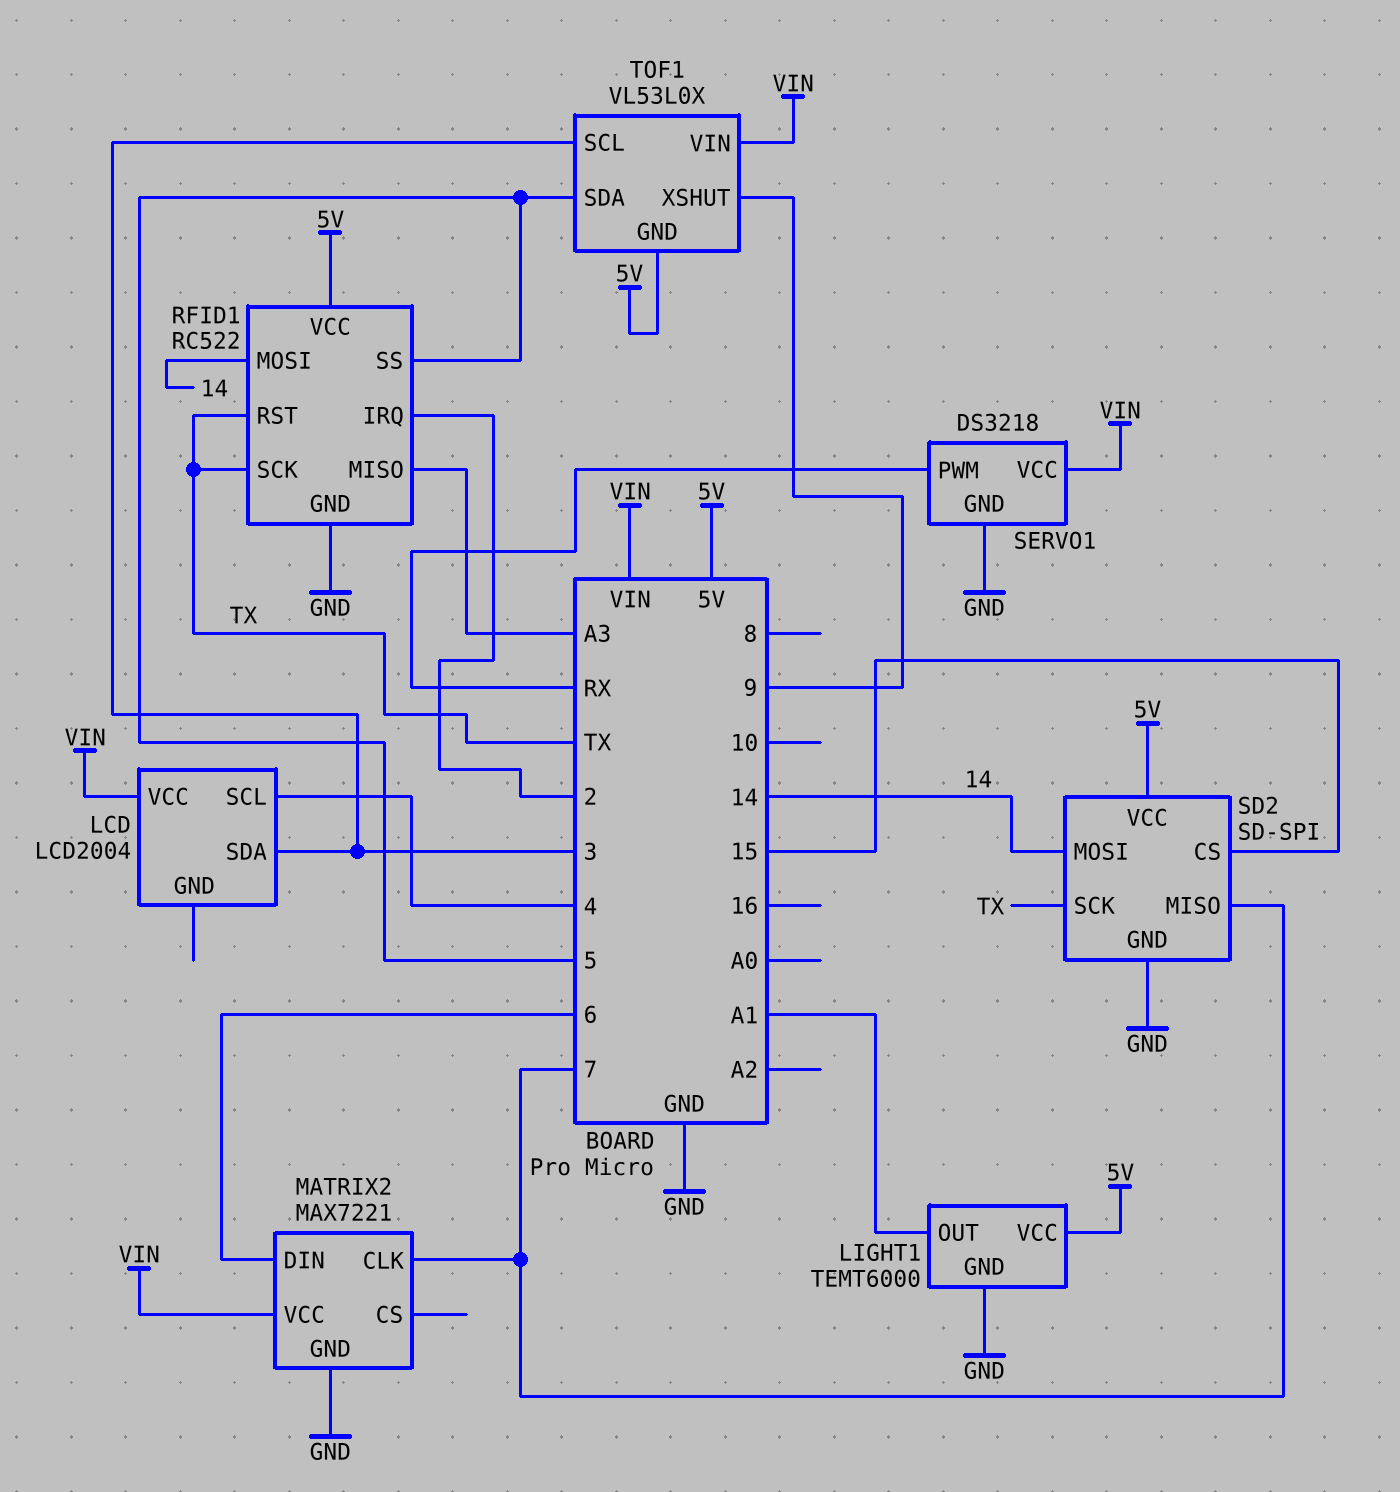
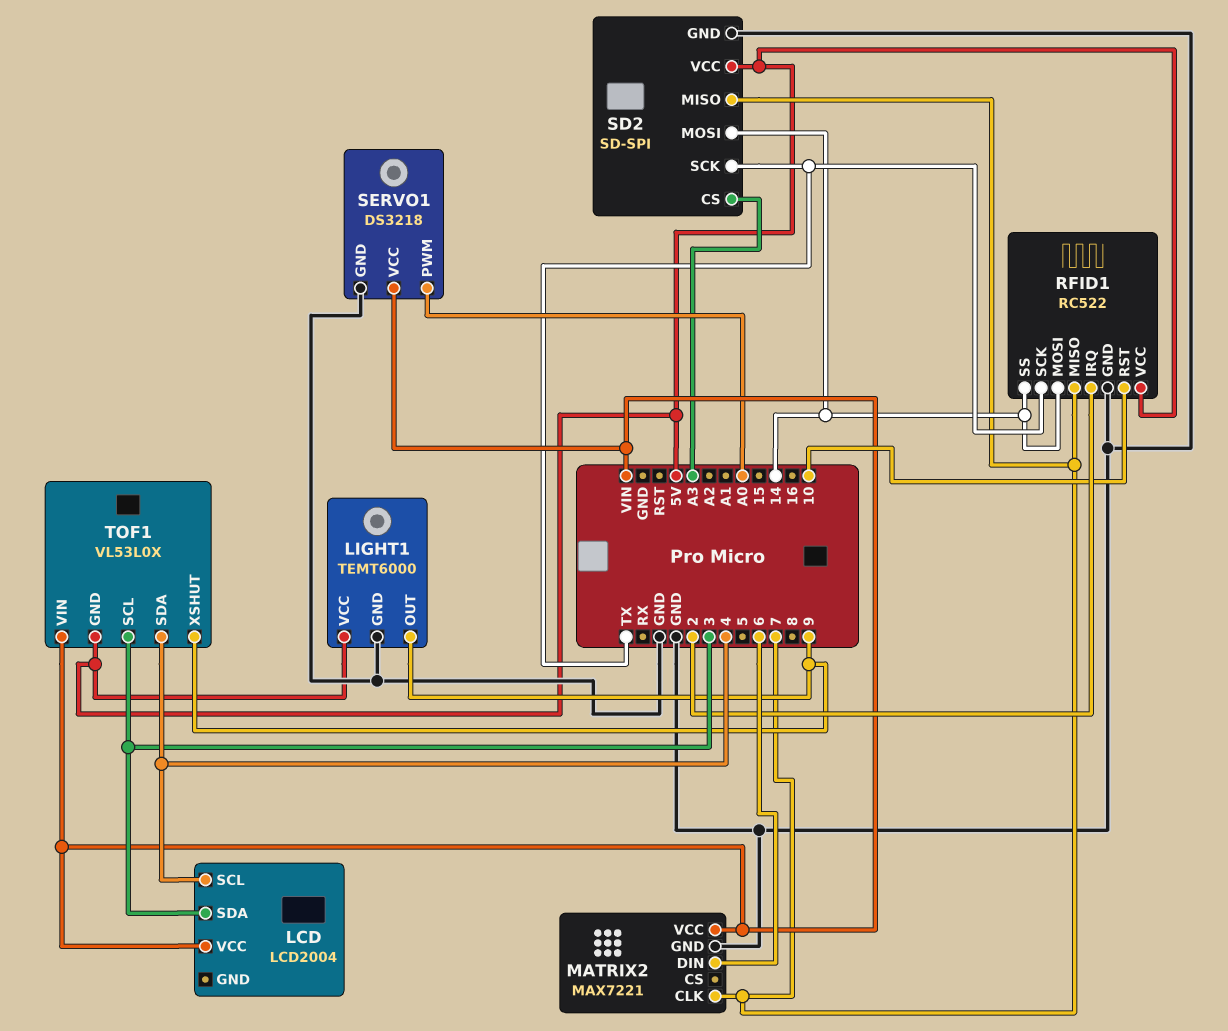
LIGHT1 pin OUT: A1 -> 9
RFID1 pin MISO: A3 -> 7
RFID1 pin RST: TX -> 10
RFID1 pin SS: 5 -> 14
SD2 pin CS: 15 -> A3
SERVO1 pin PWM: RX -> A0
TOF1 pin SDA: 5 -> 4

